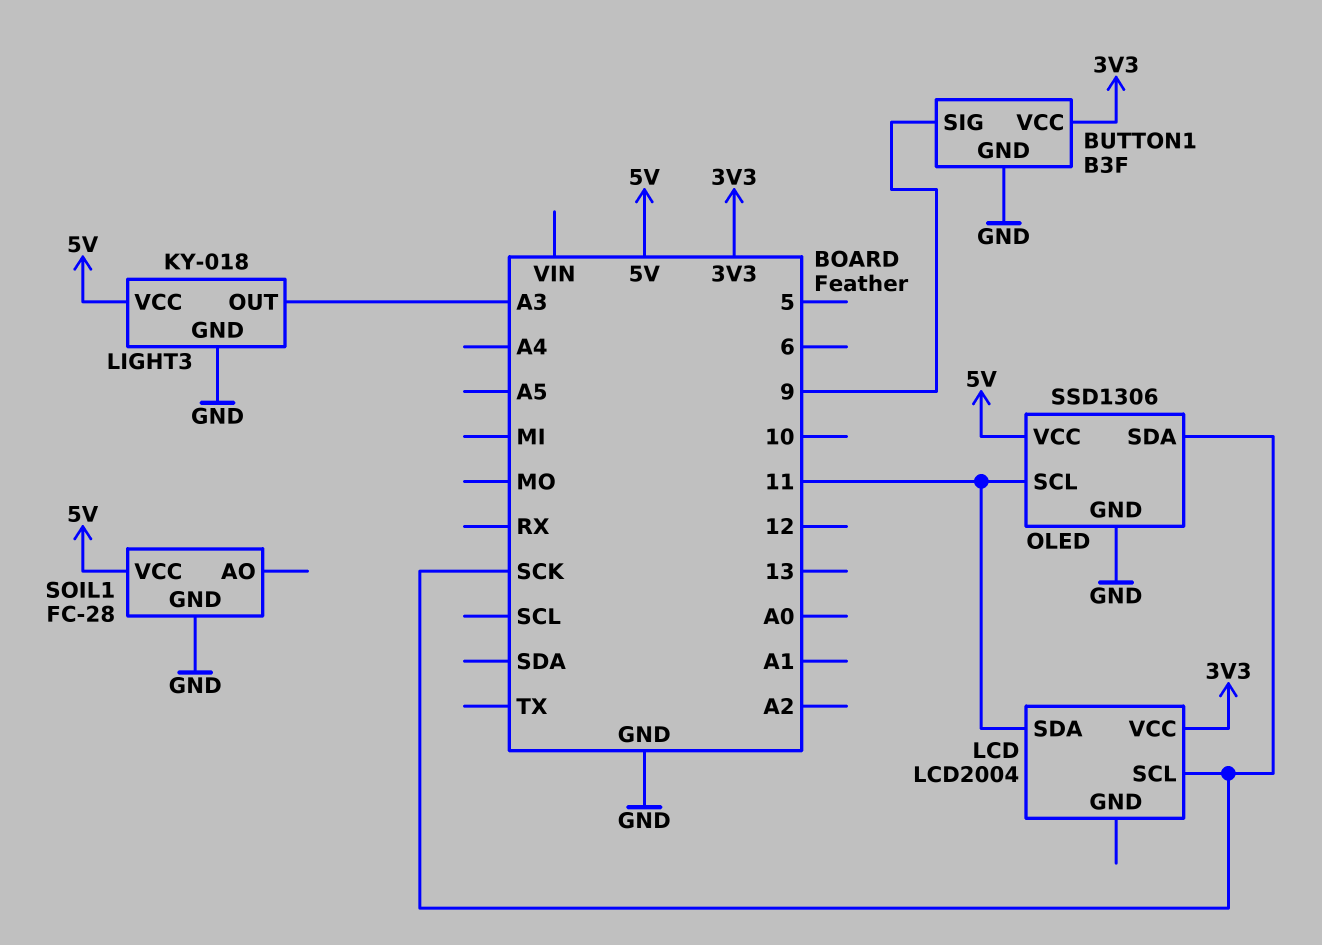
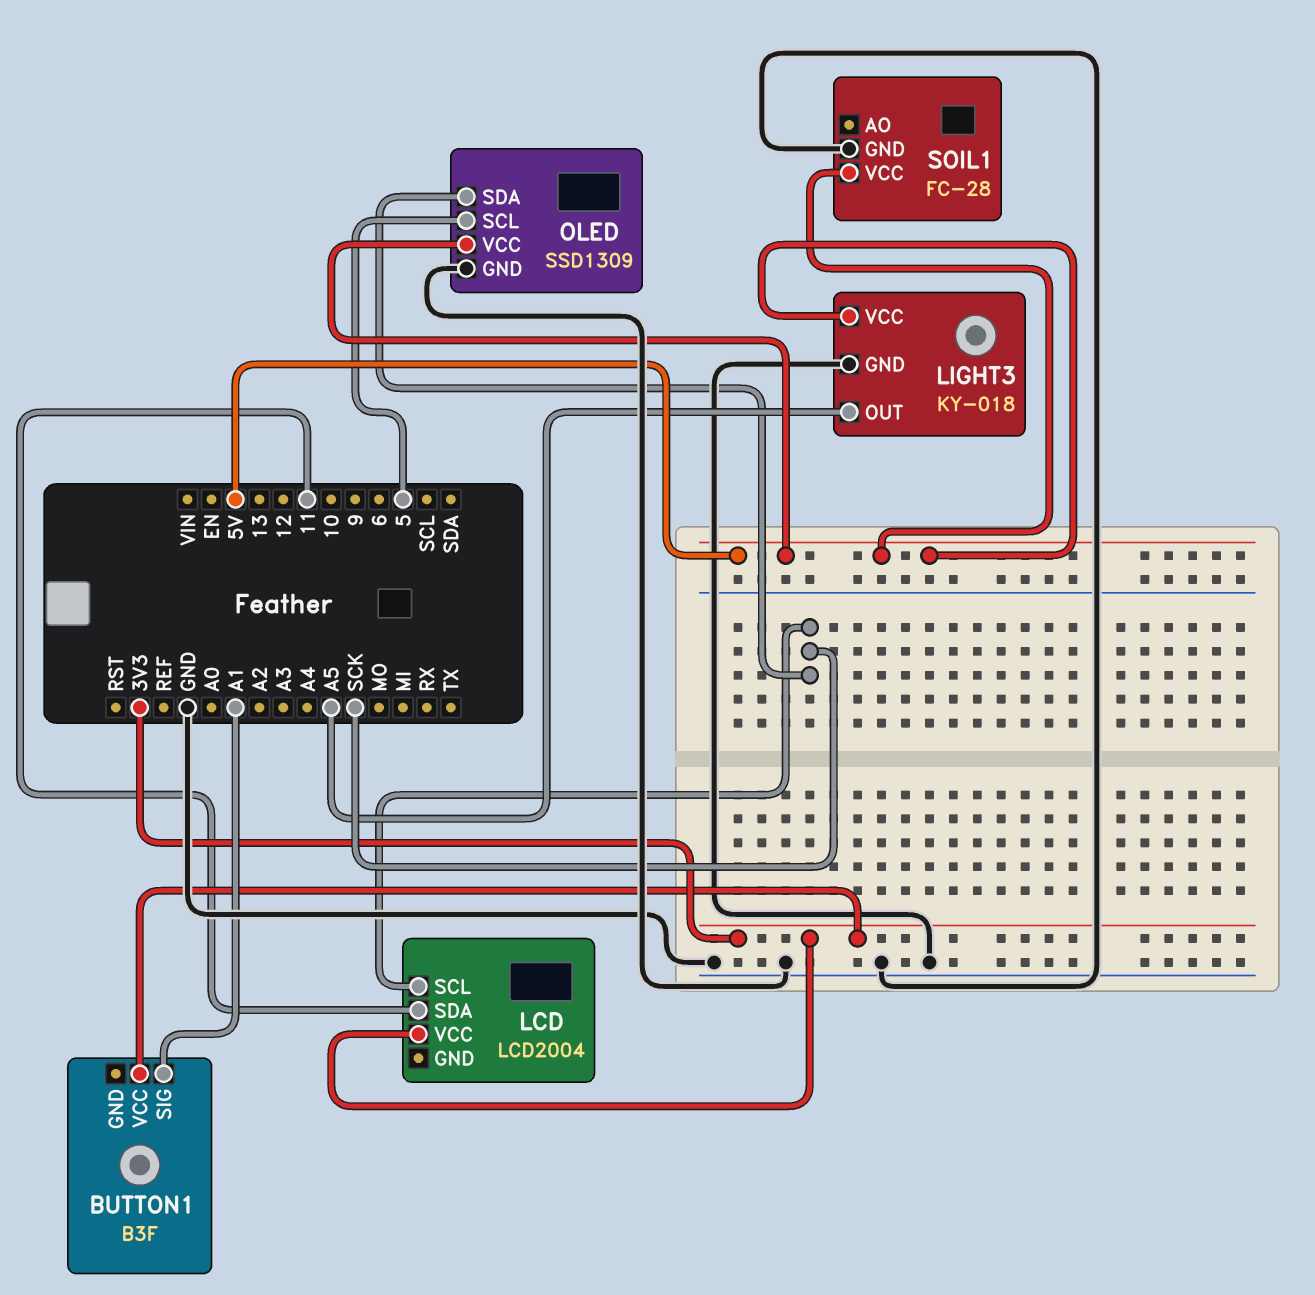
BUTTON1 pin GND: GND -> none
BUTTON1 pin SIG: 9 -> A1
LIGHT3 pin OUT: A3 -> A5
OLED: SSD1306 -> SSD1309
OLED pin SCL: 11 -> 5

